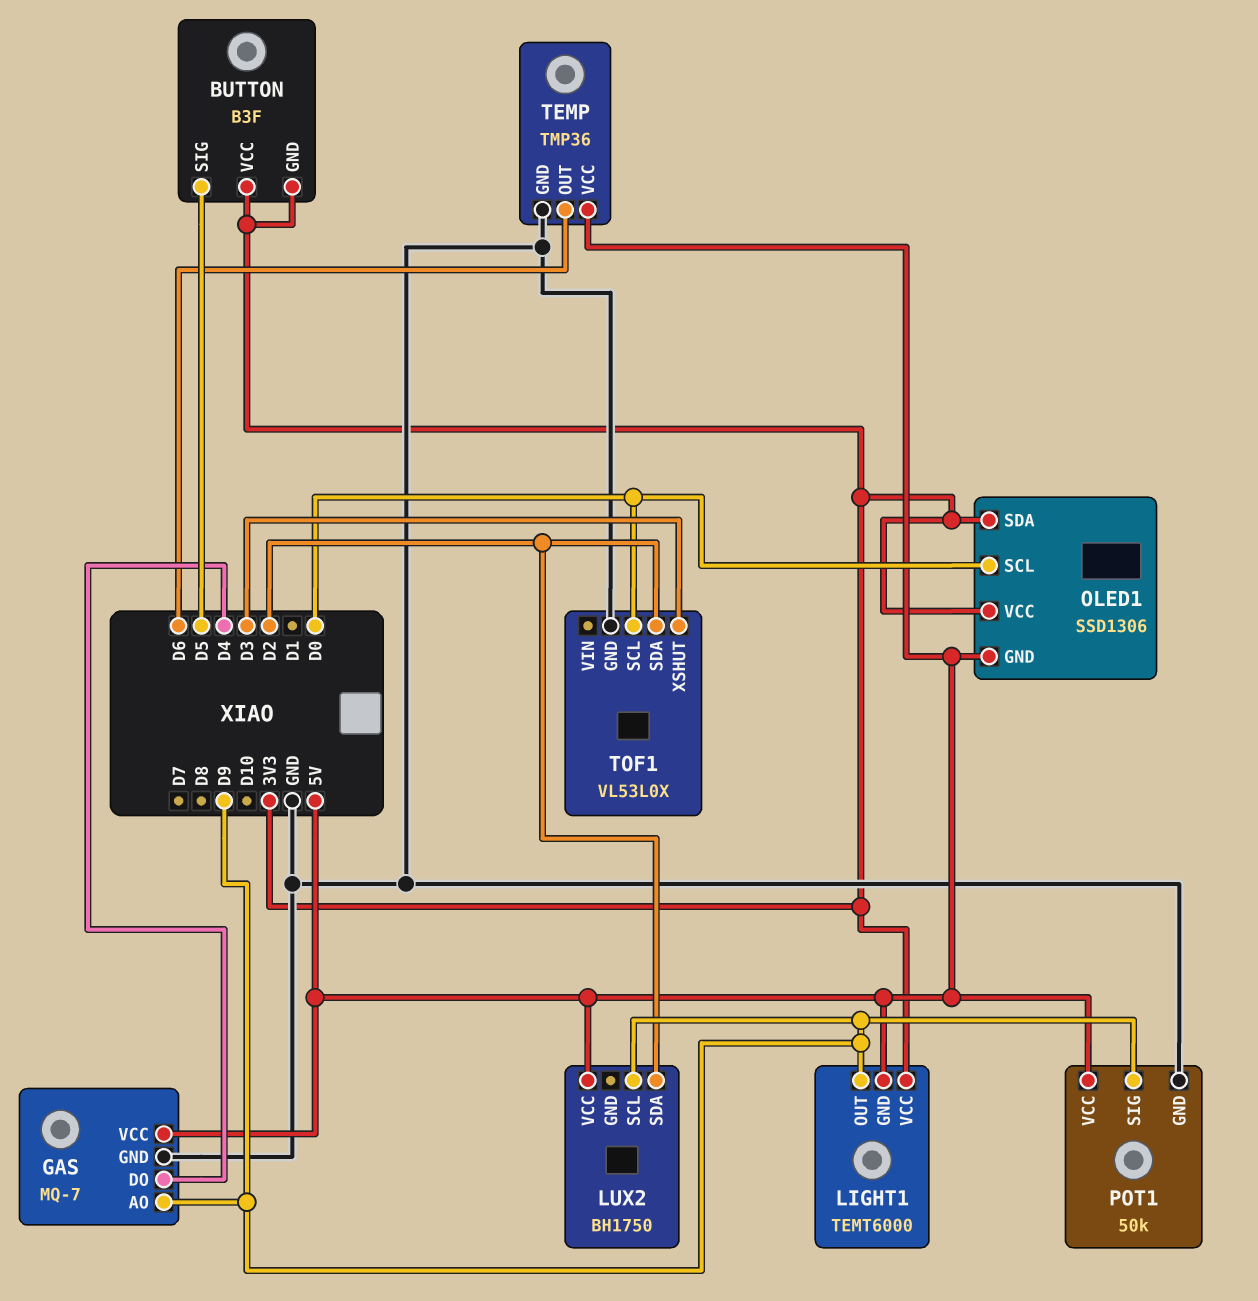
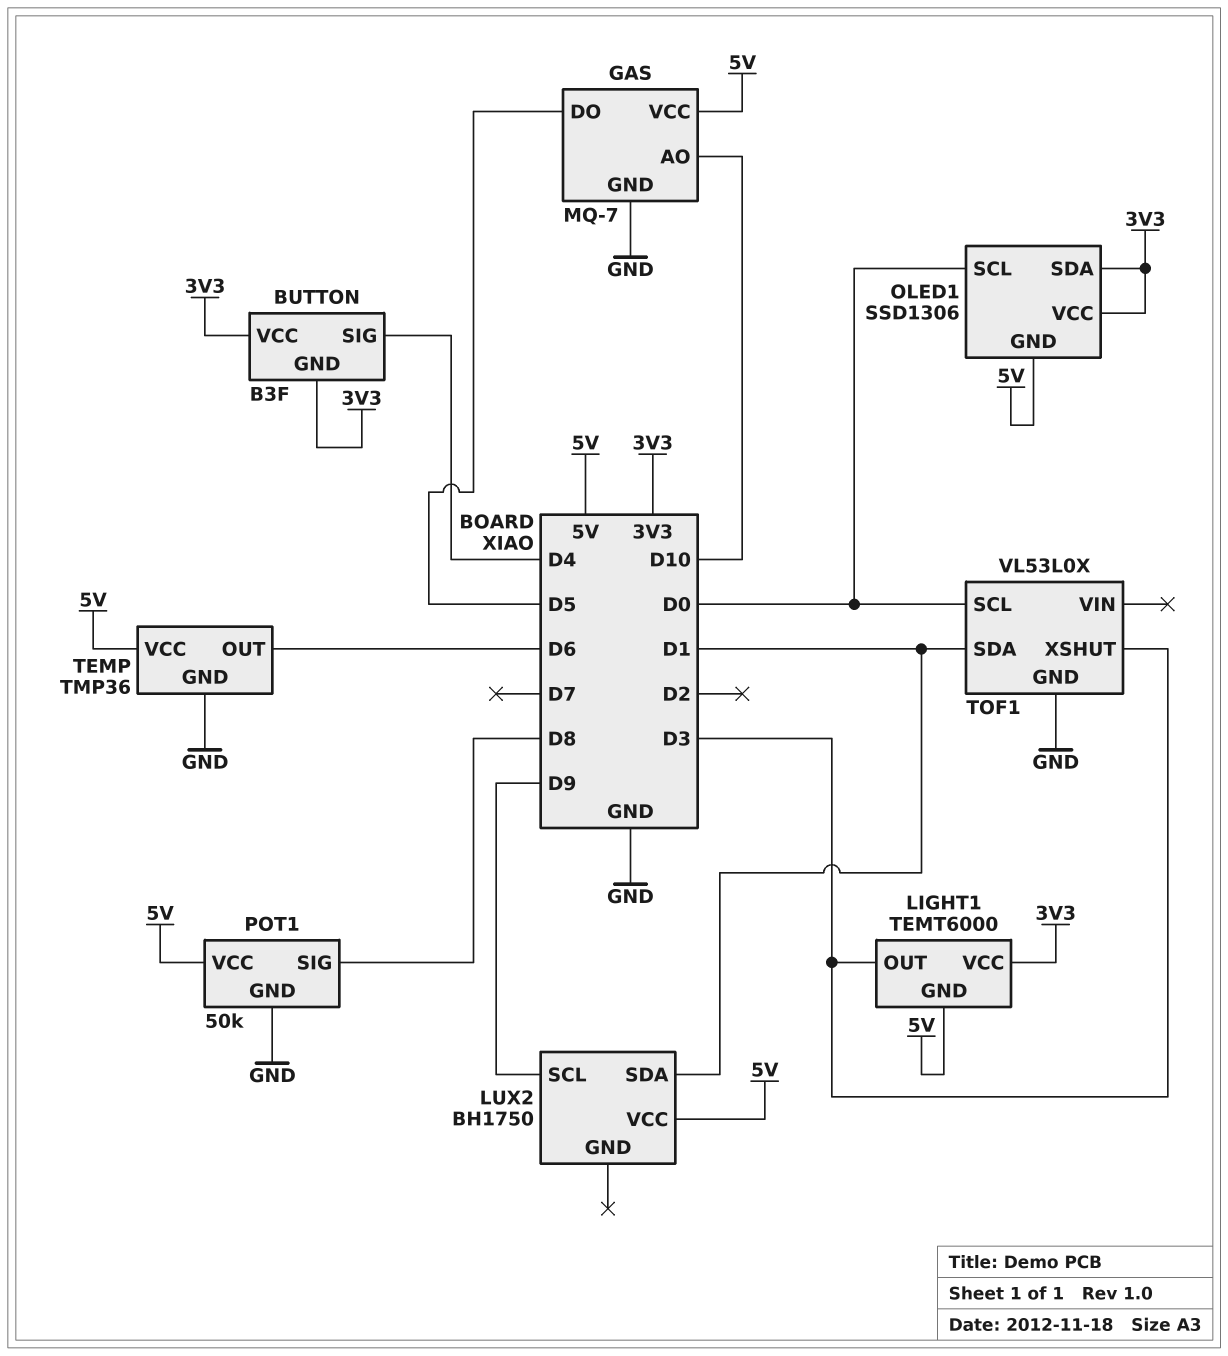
BUTTON pin SIG: D5 -> D4
GAS pin AO: D9 -> D10
GAS pin DO: D4 -> D5
LIGHT1 pin OUT: D9 -> D3
LUX2 pin SDA: D2 -> D1
POT1 pin SIG: D9 -> D8
TOF1 pin SDA: D2 -> D1

